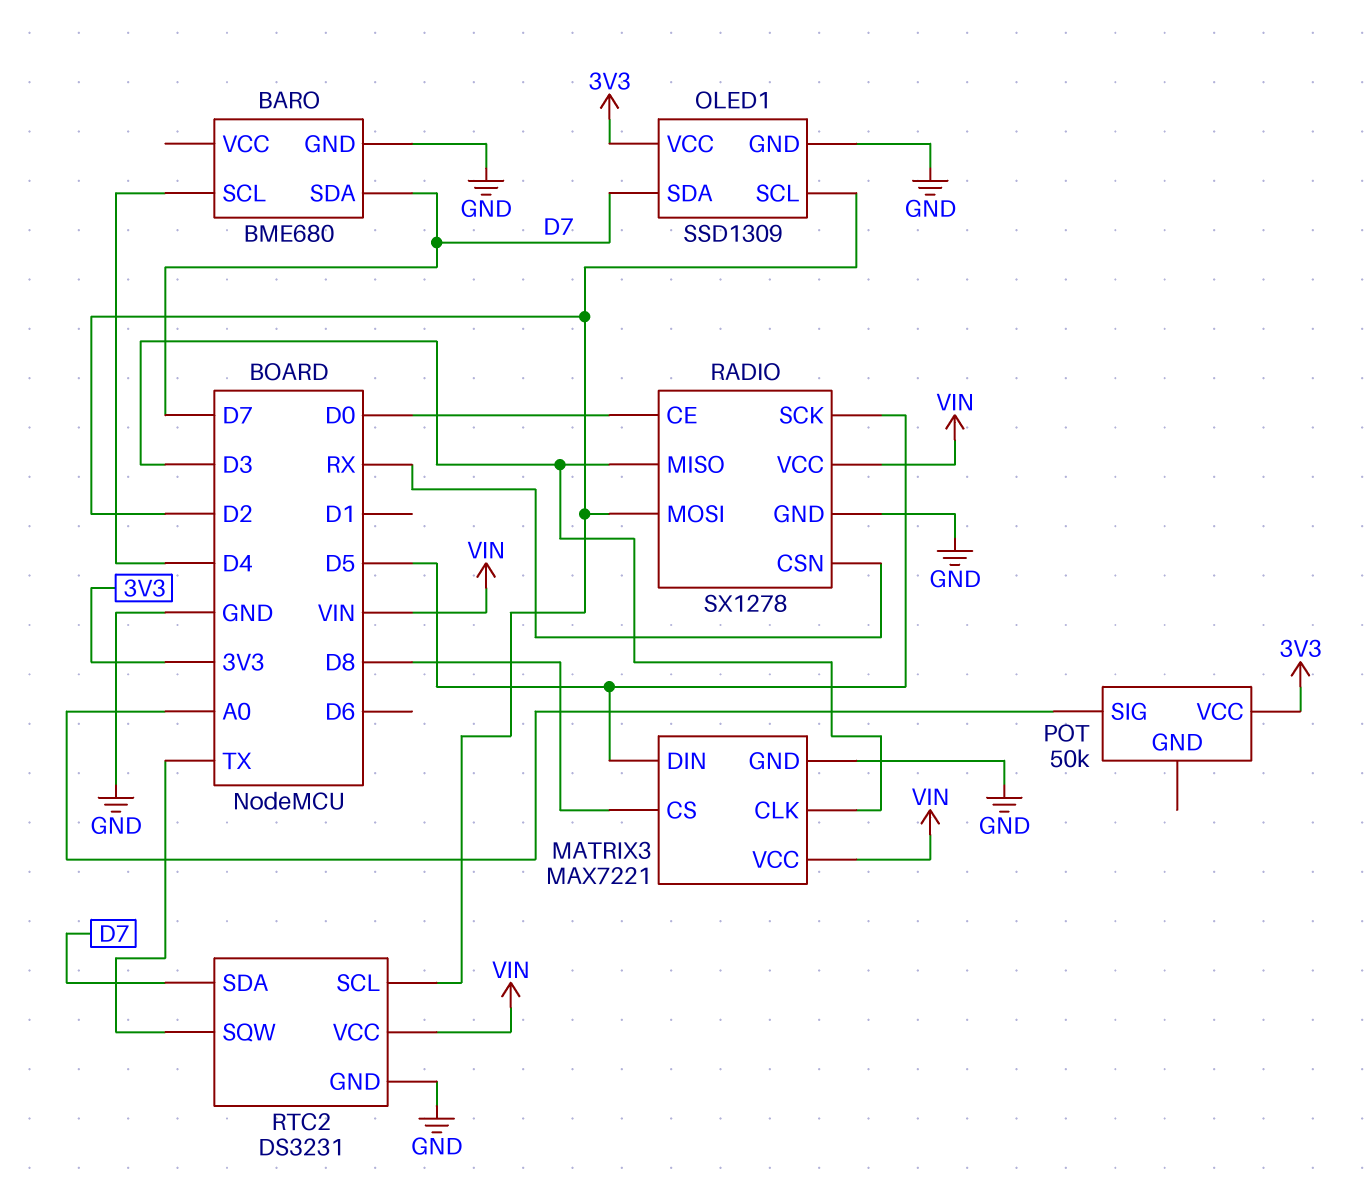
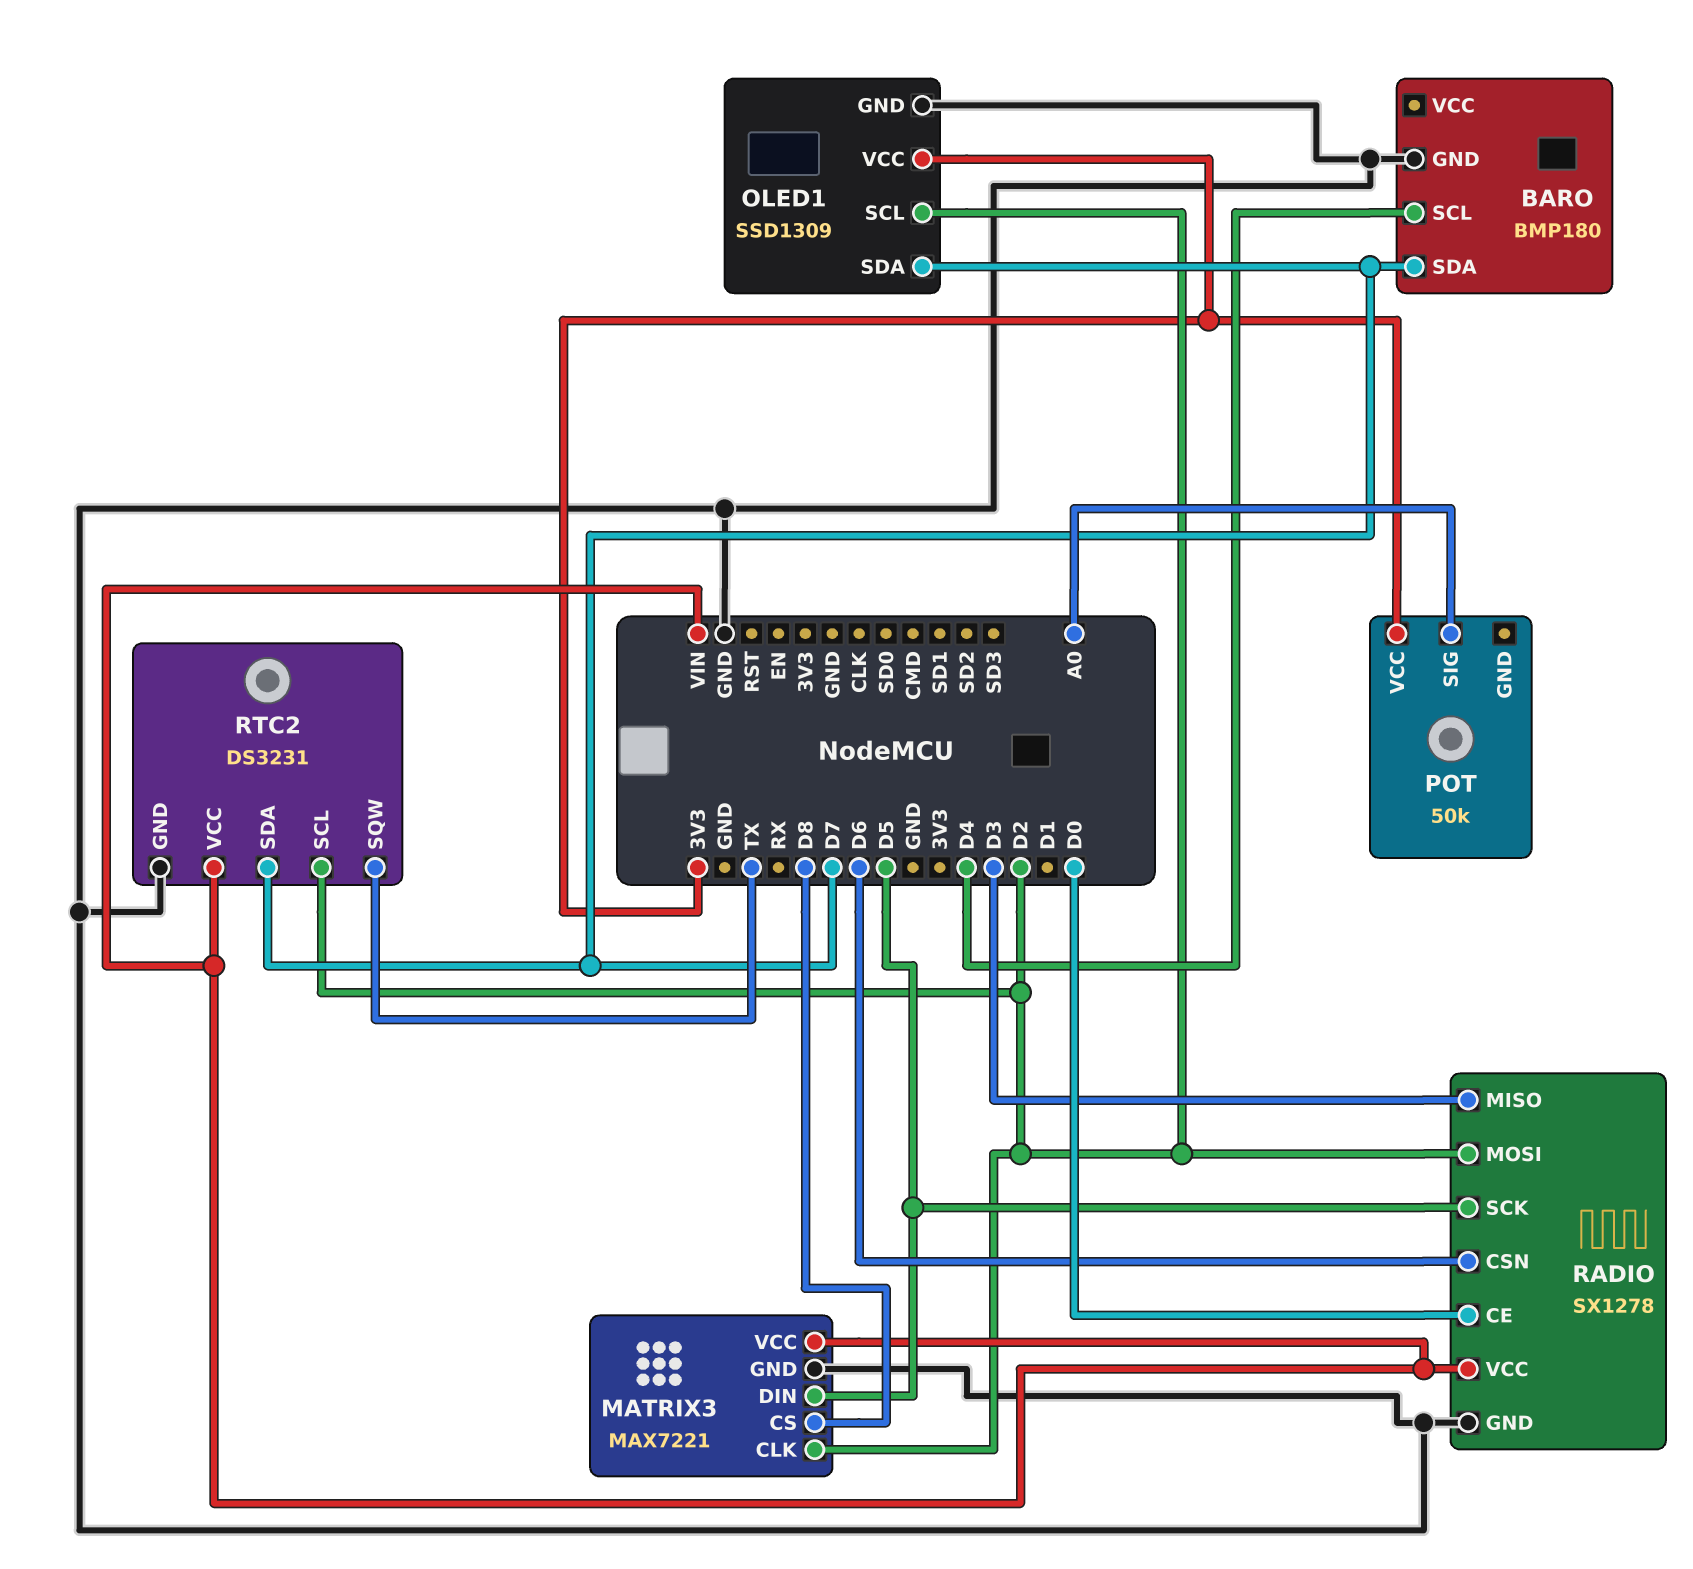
BARO: BME680 -> BMP180
MATRIX3 pin CLK: D3 -> D2
RADIO pin CSN: RX -> D6

